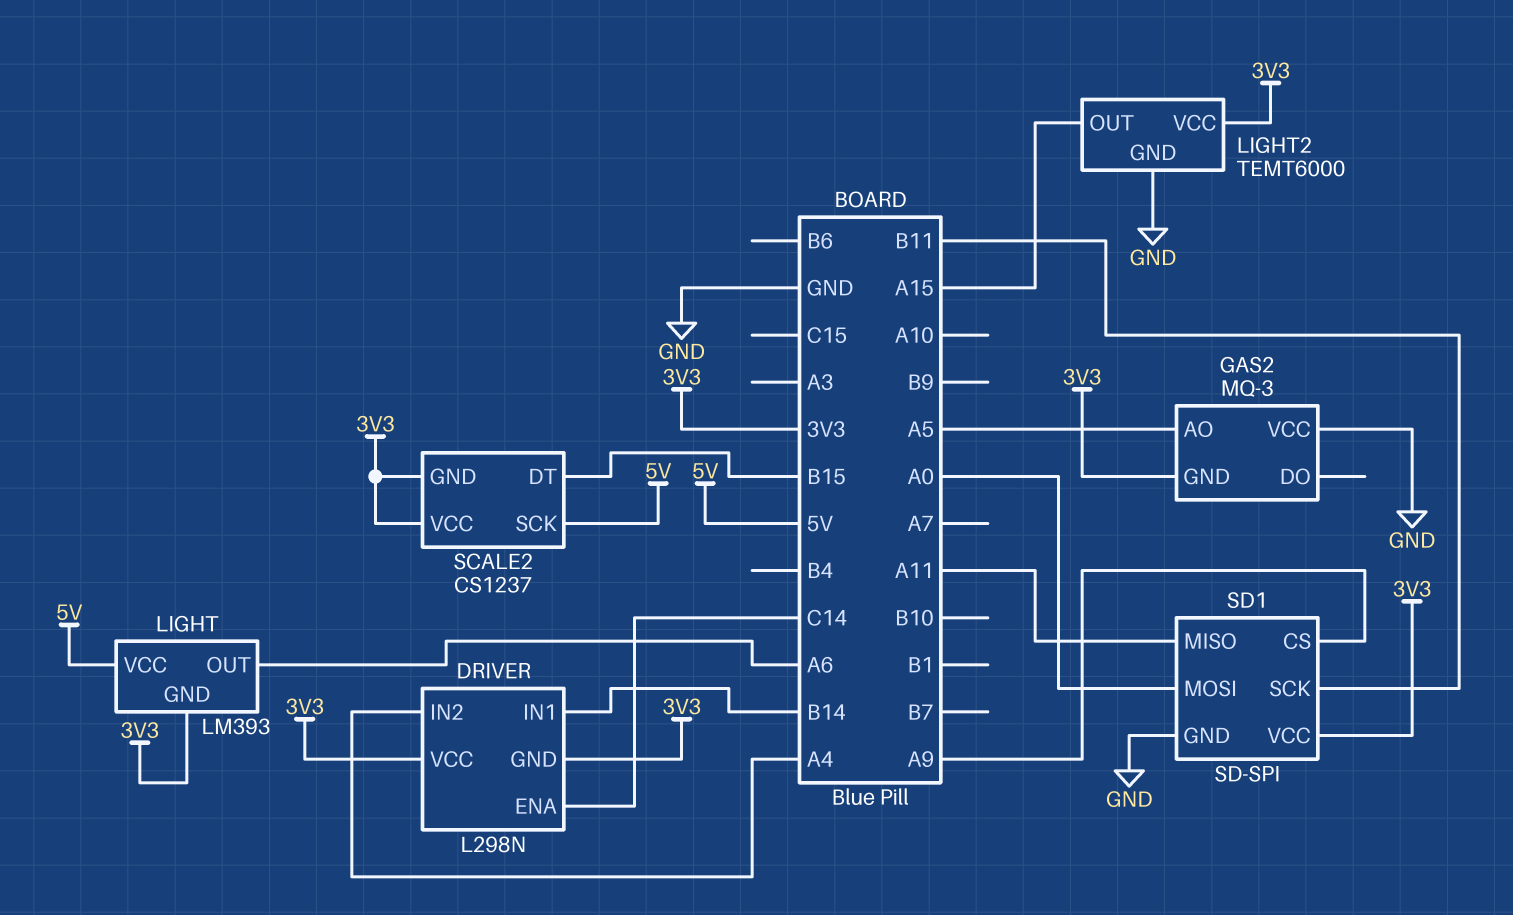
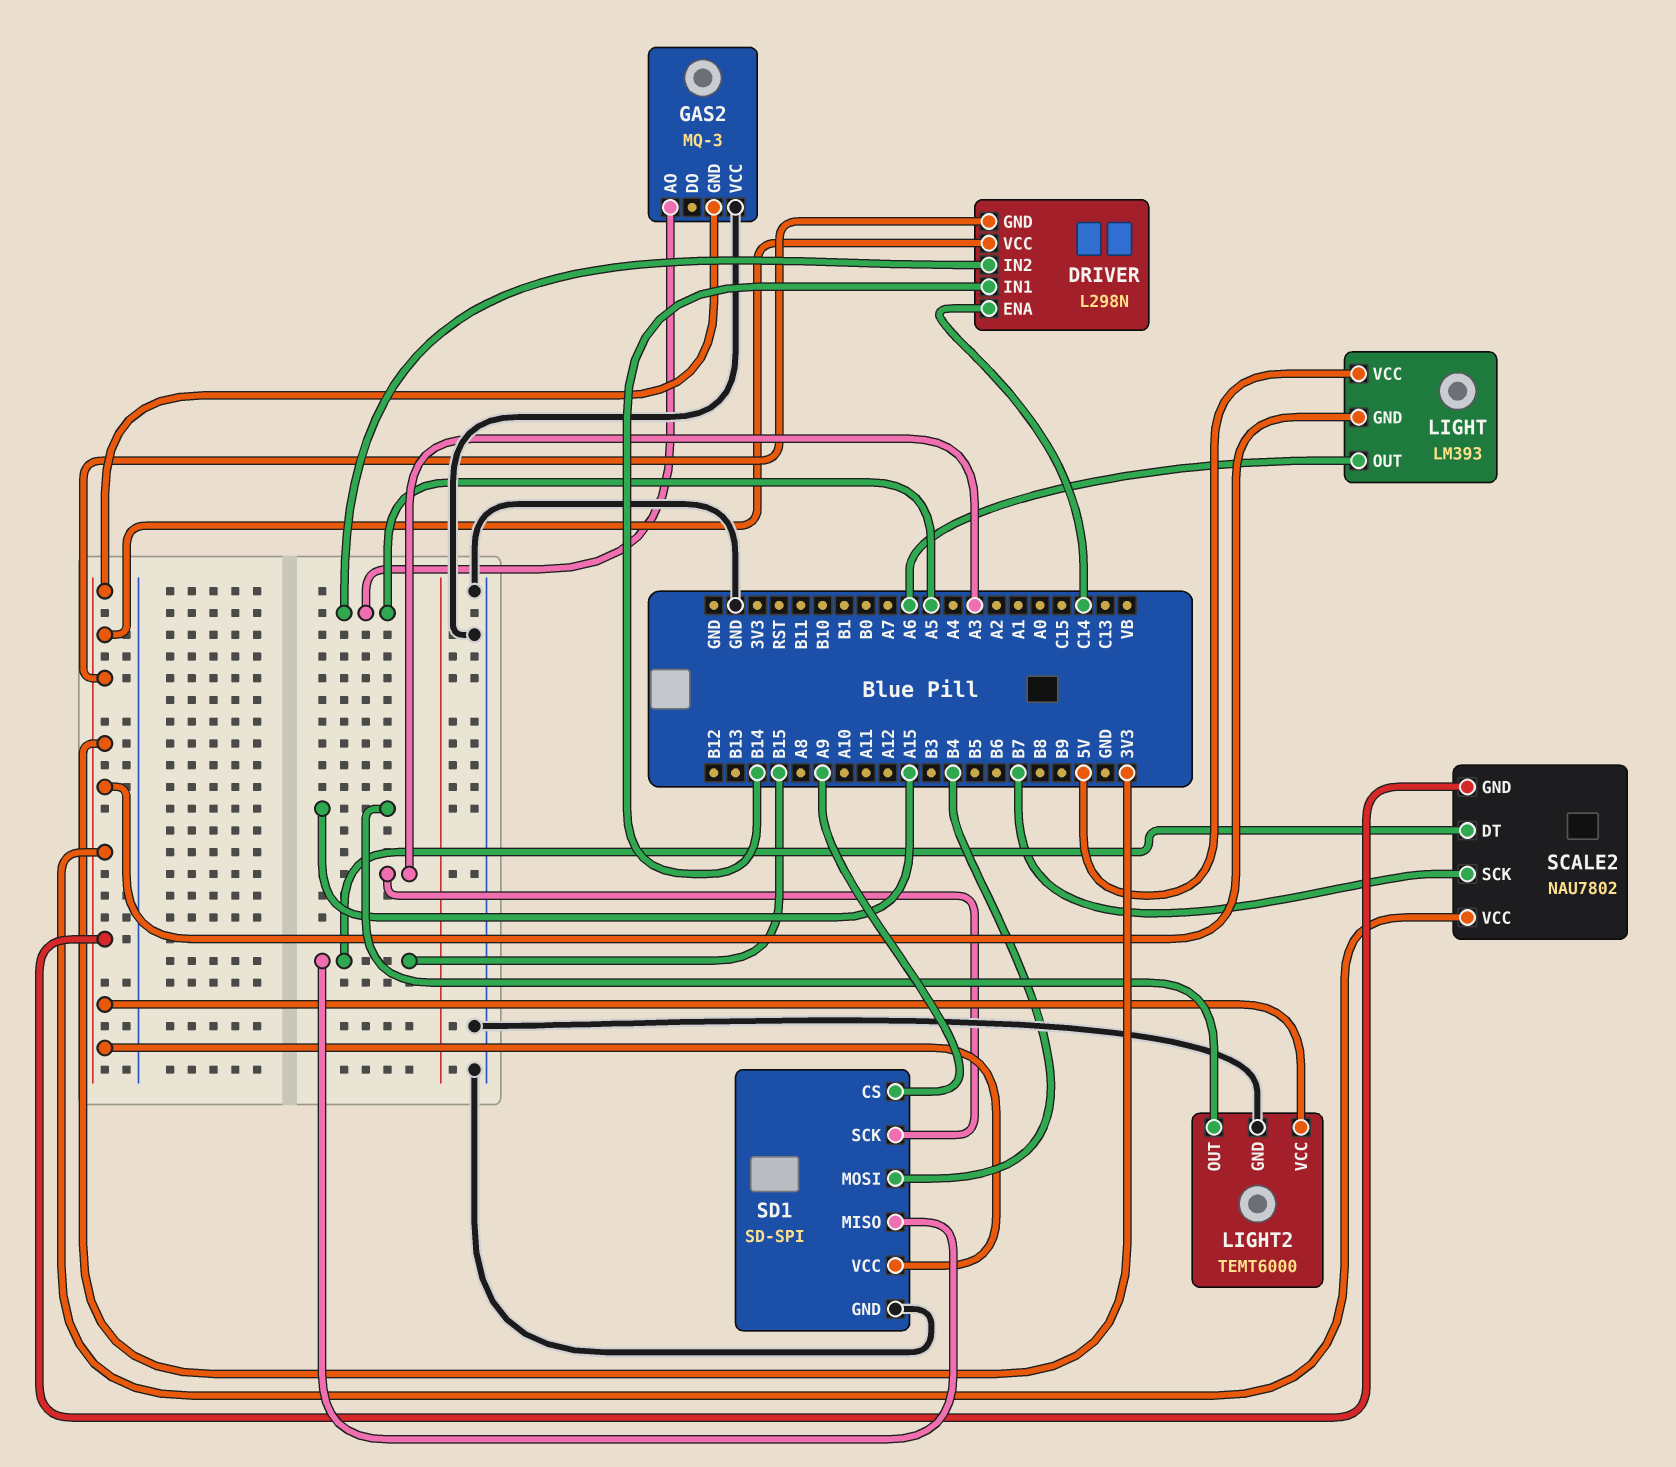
DRIVER pin IN2: A4 -> A5
SCALE2: CS1237 -> NAU7802
SCALE2 pin SCK: 5V -> B7
SD1 pin MISO: A11 -> B15
SD1 pin MOSI: A0 -> B4
SD1 pin SCK: B11 -> A3

